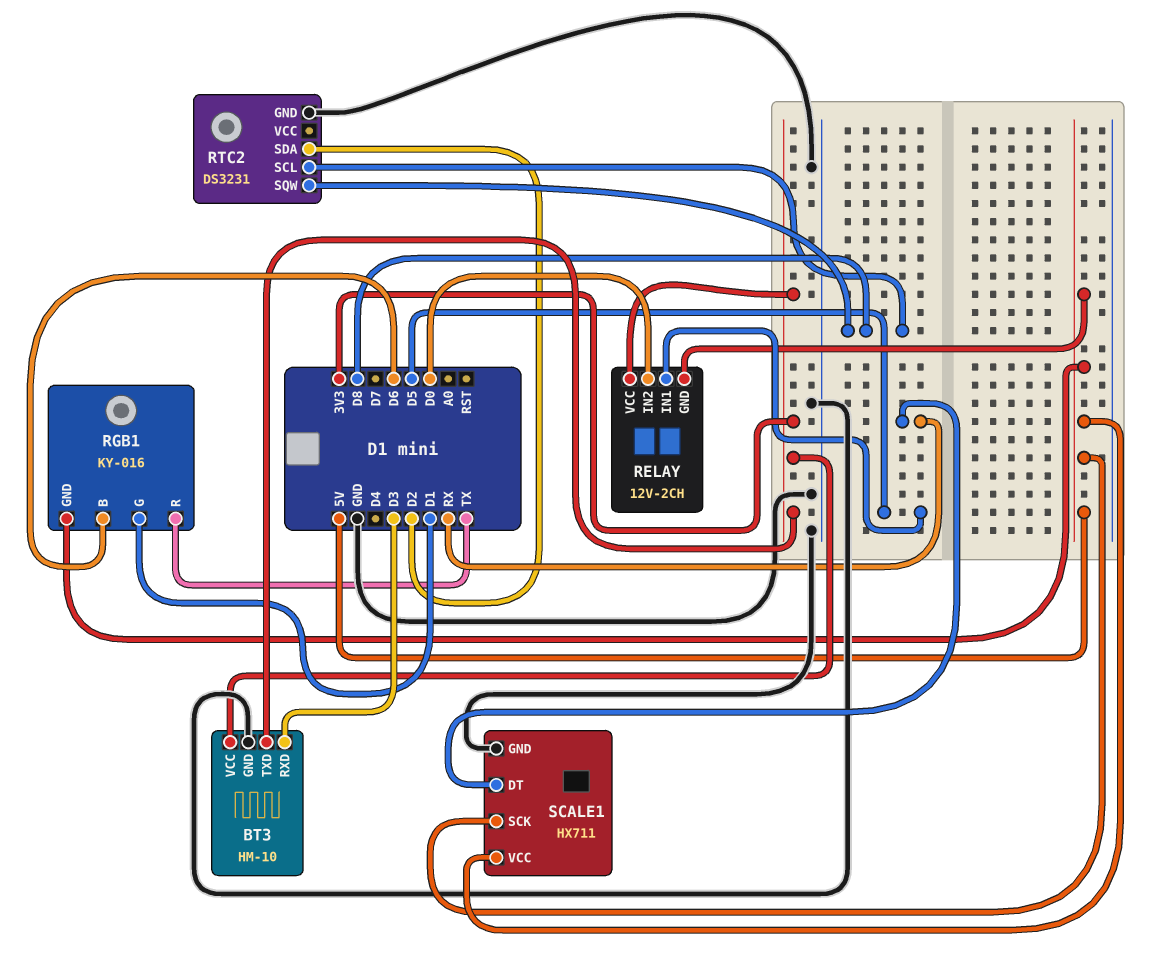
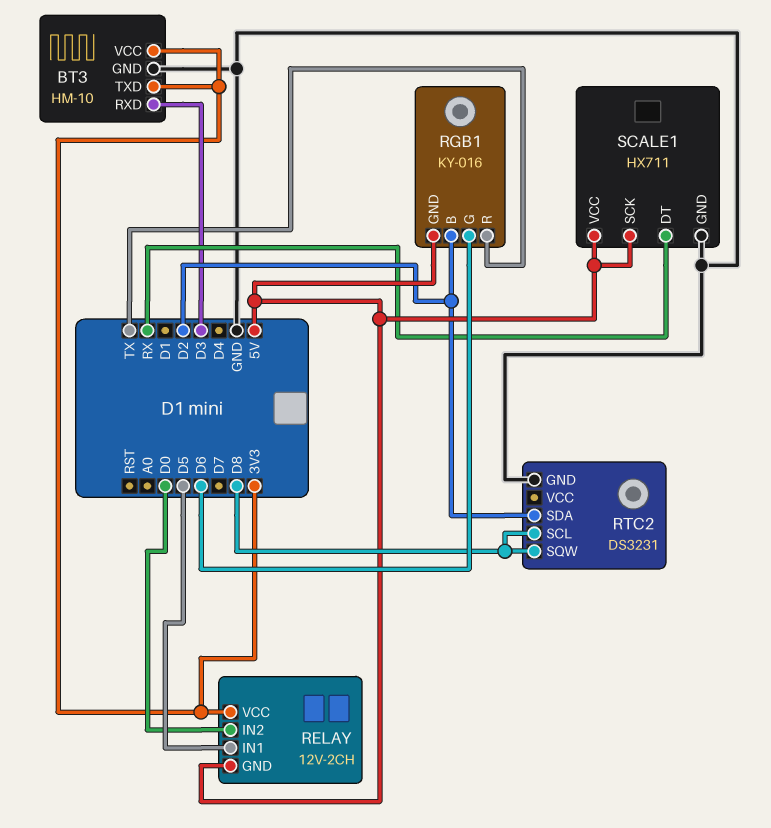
RGB1 pin B: D6 -> D2
RGB1 pin G: D1 -> D6

